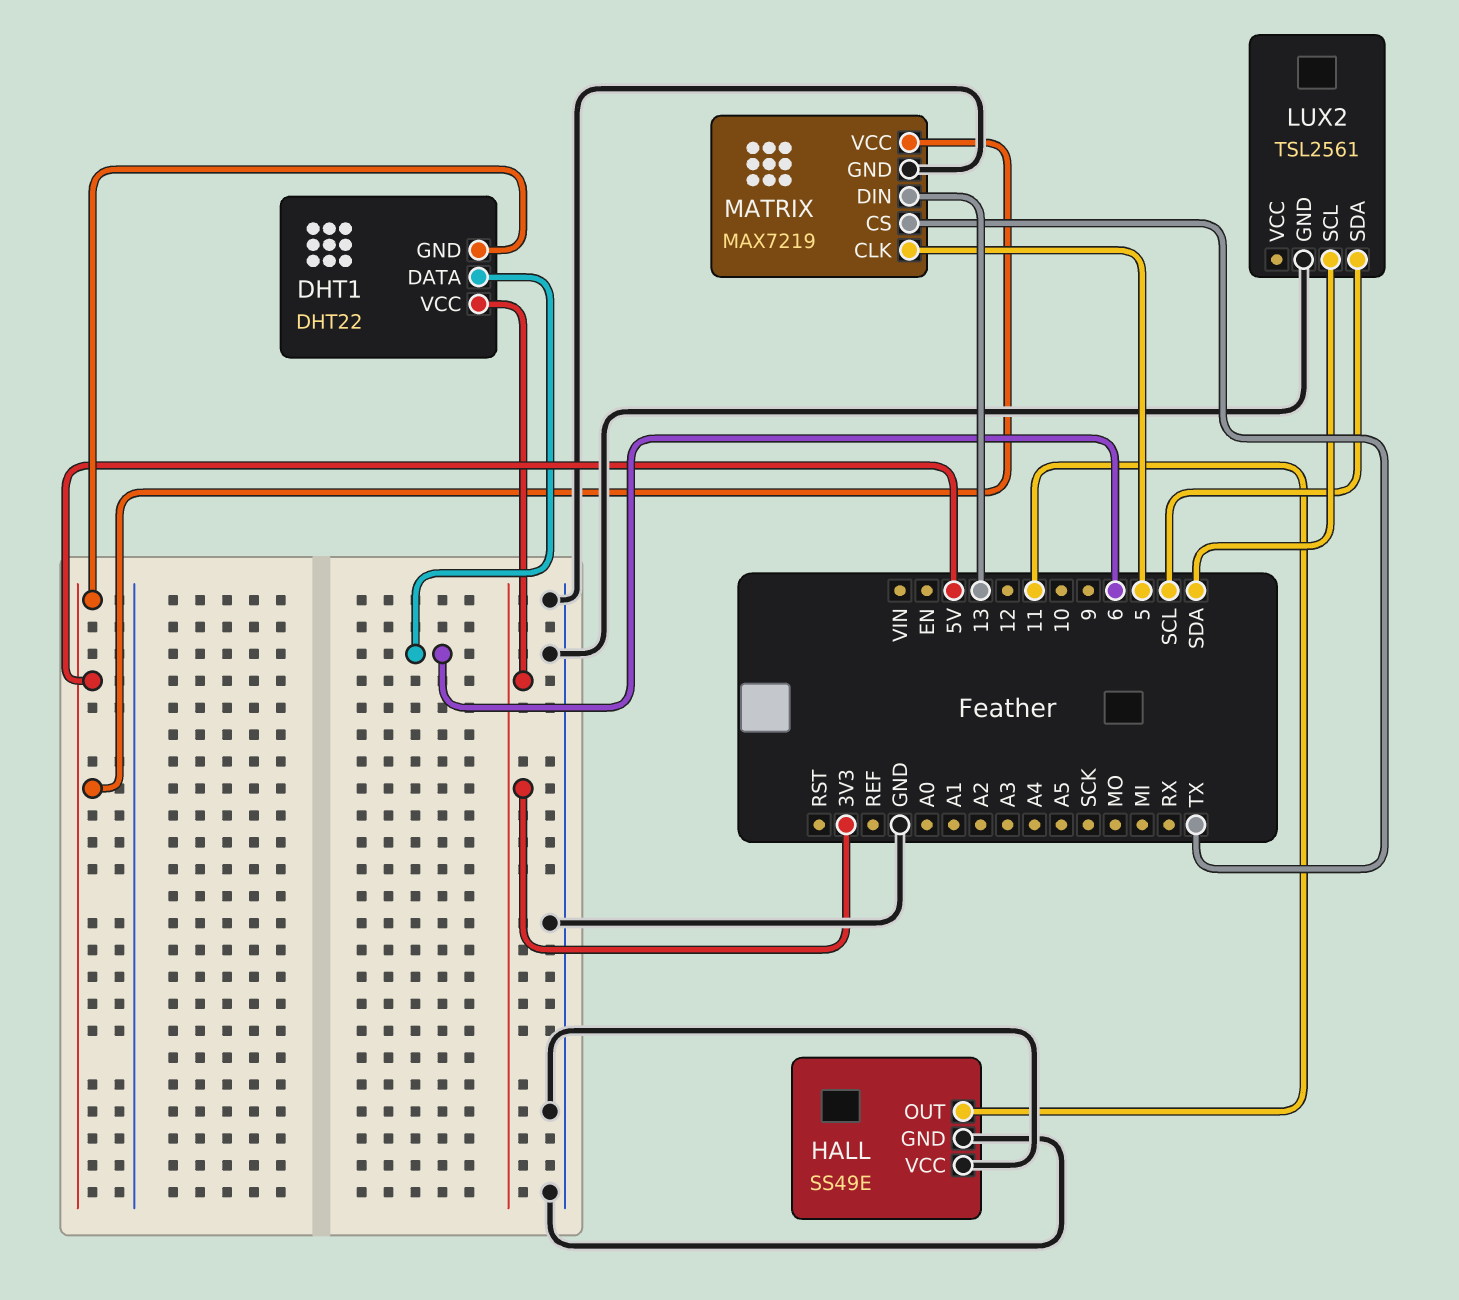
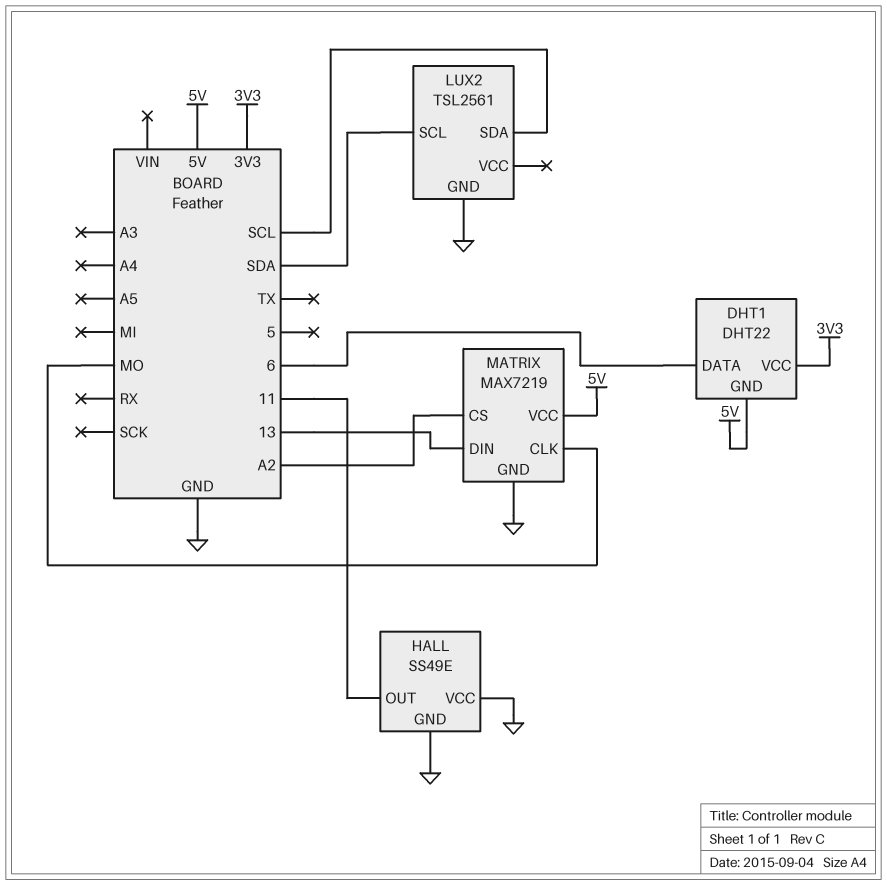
MATRIX pin CLK: 5 -> MO
MATRIX pin CS: TX -> A2

